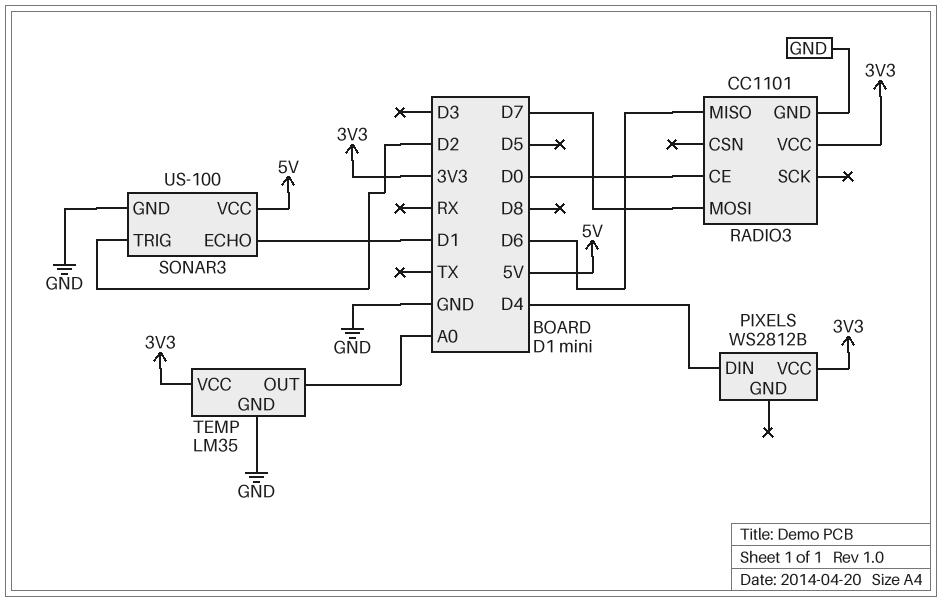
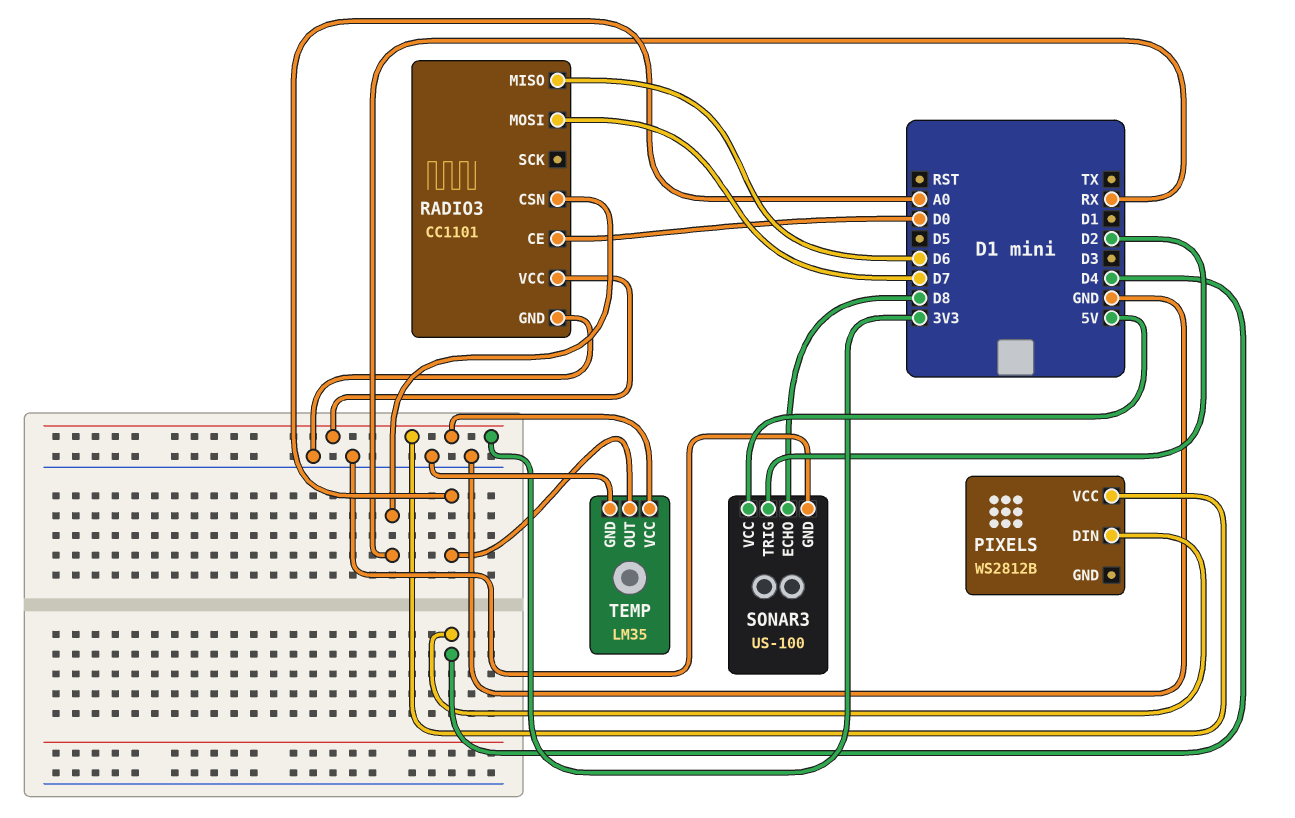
RADIO3 pin CSN: none -> RX
SONAR3 pin ECHO: D1 -> D8

